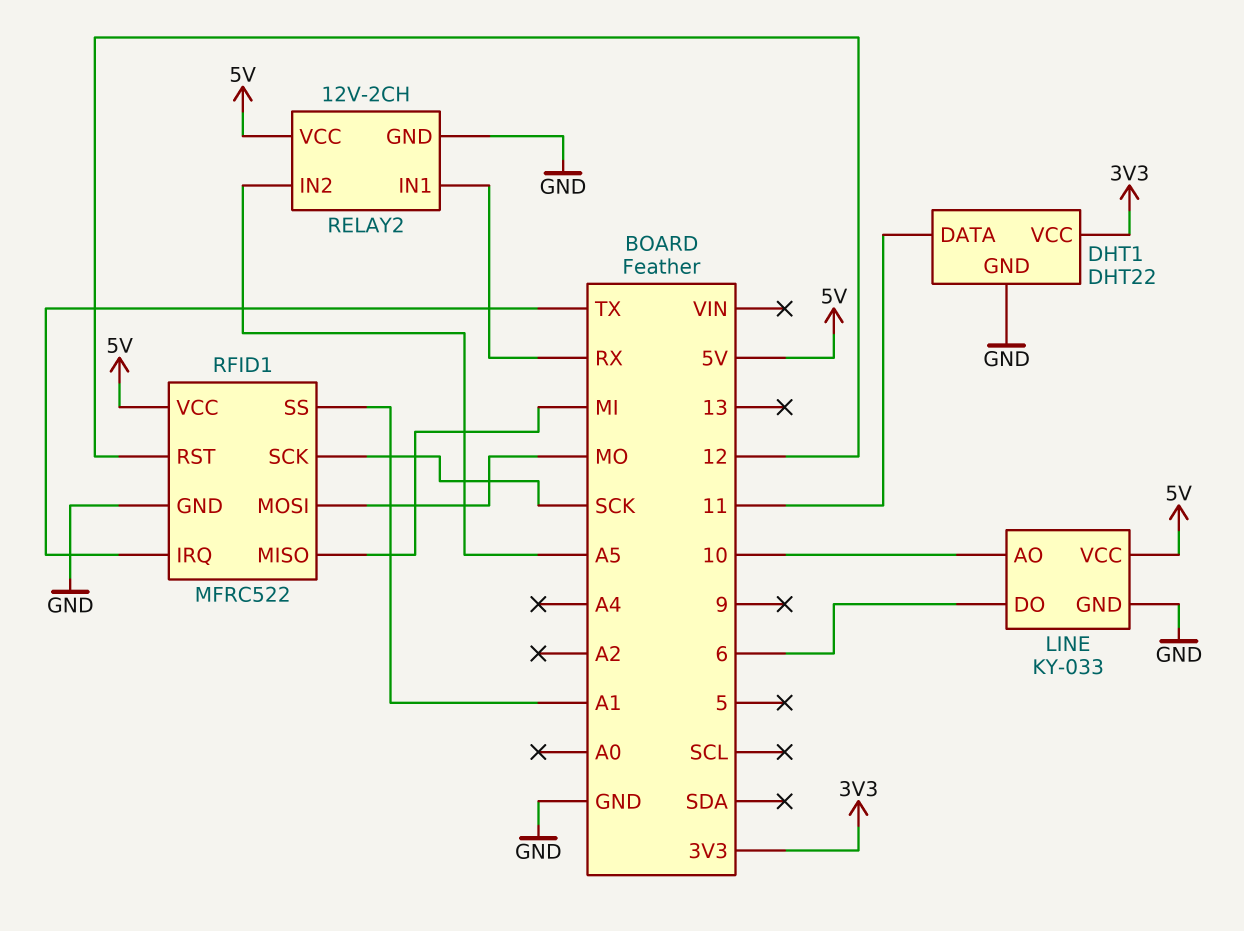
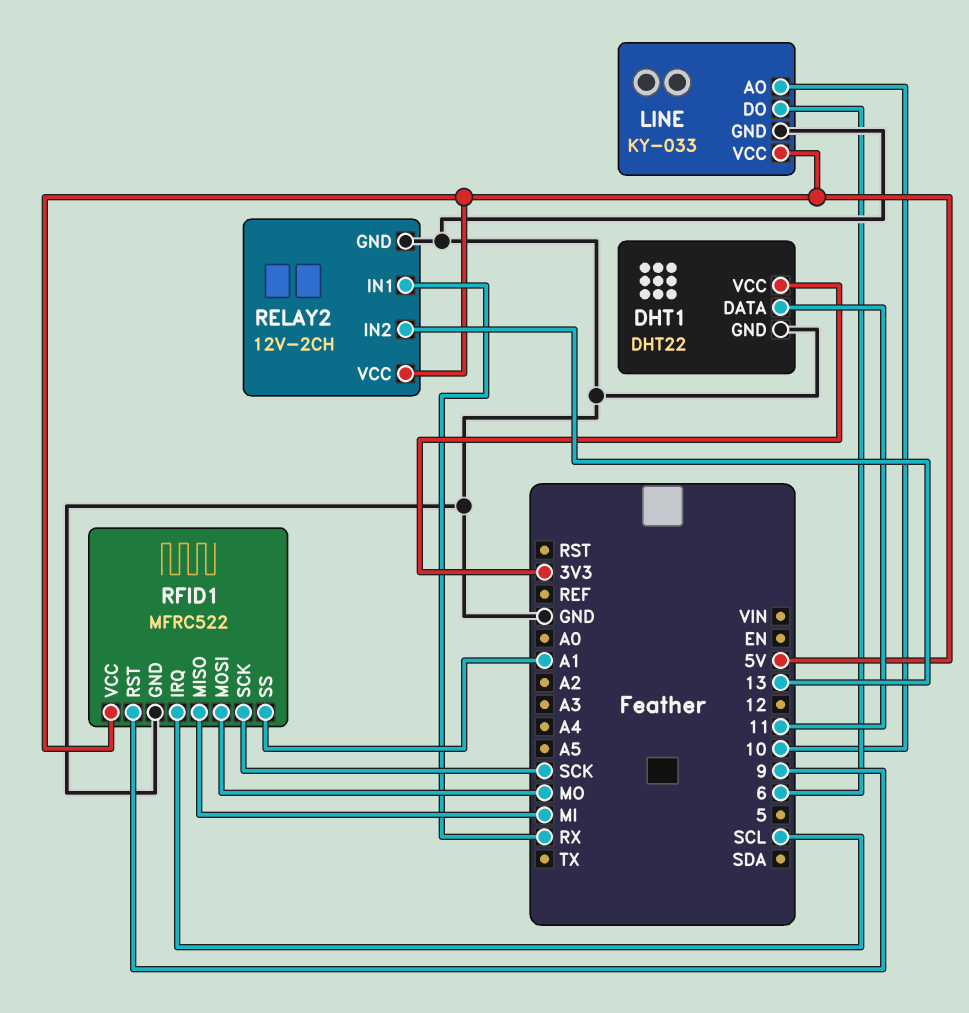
RELAY2 pin IN2: A5 -> 13
RFID1 pin IRQ: TX -> SCL
RFID1 pin RST: 12 -> 9

